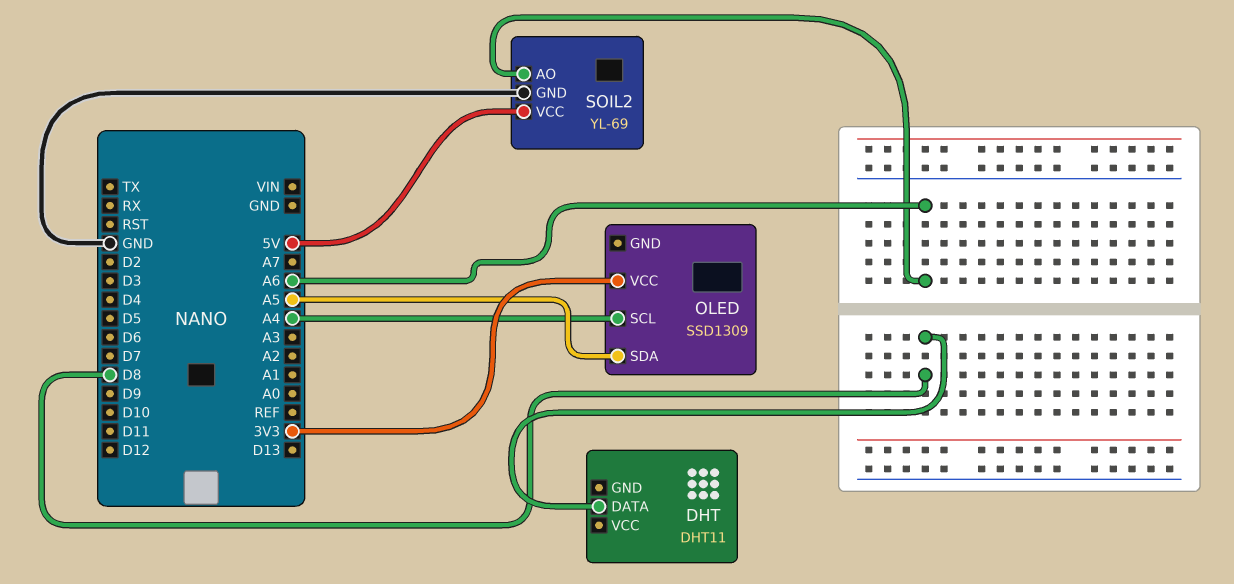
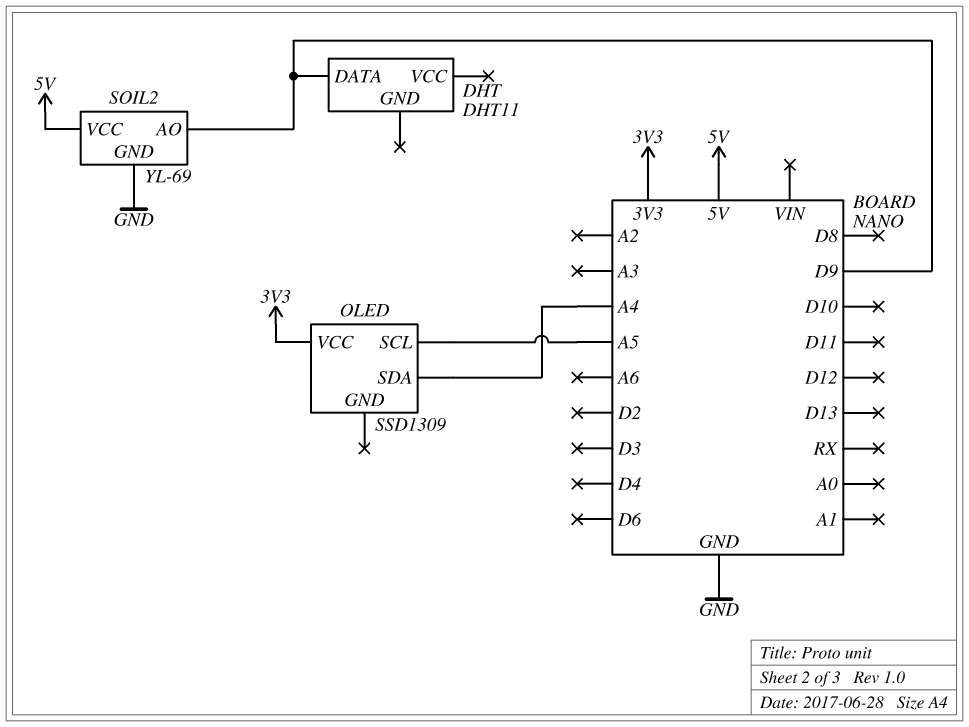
DHT pin DATA: D8 -> D9
OLED pin SCL: A4 -> A5
OLED pin SDA: A5 -> A4
SOIL2 pin AO: A6 -> D9

